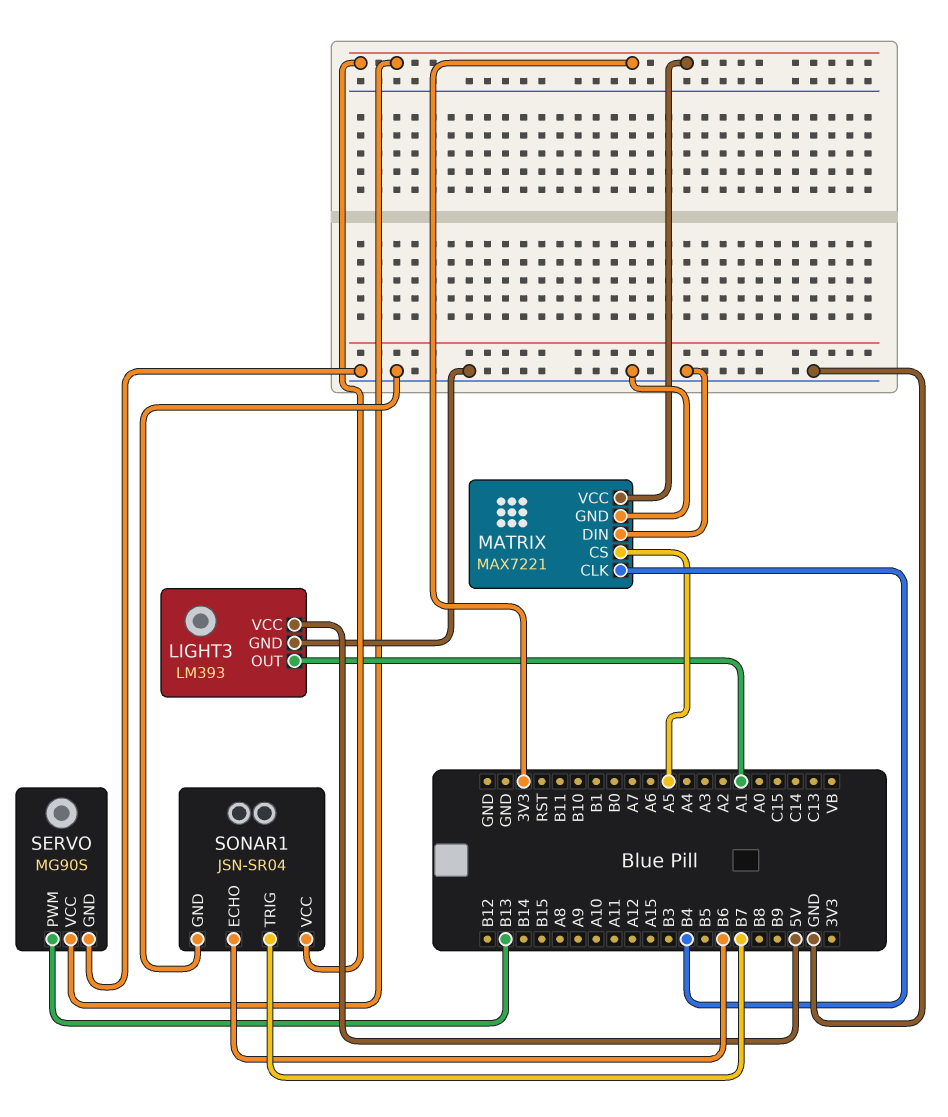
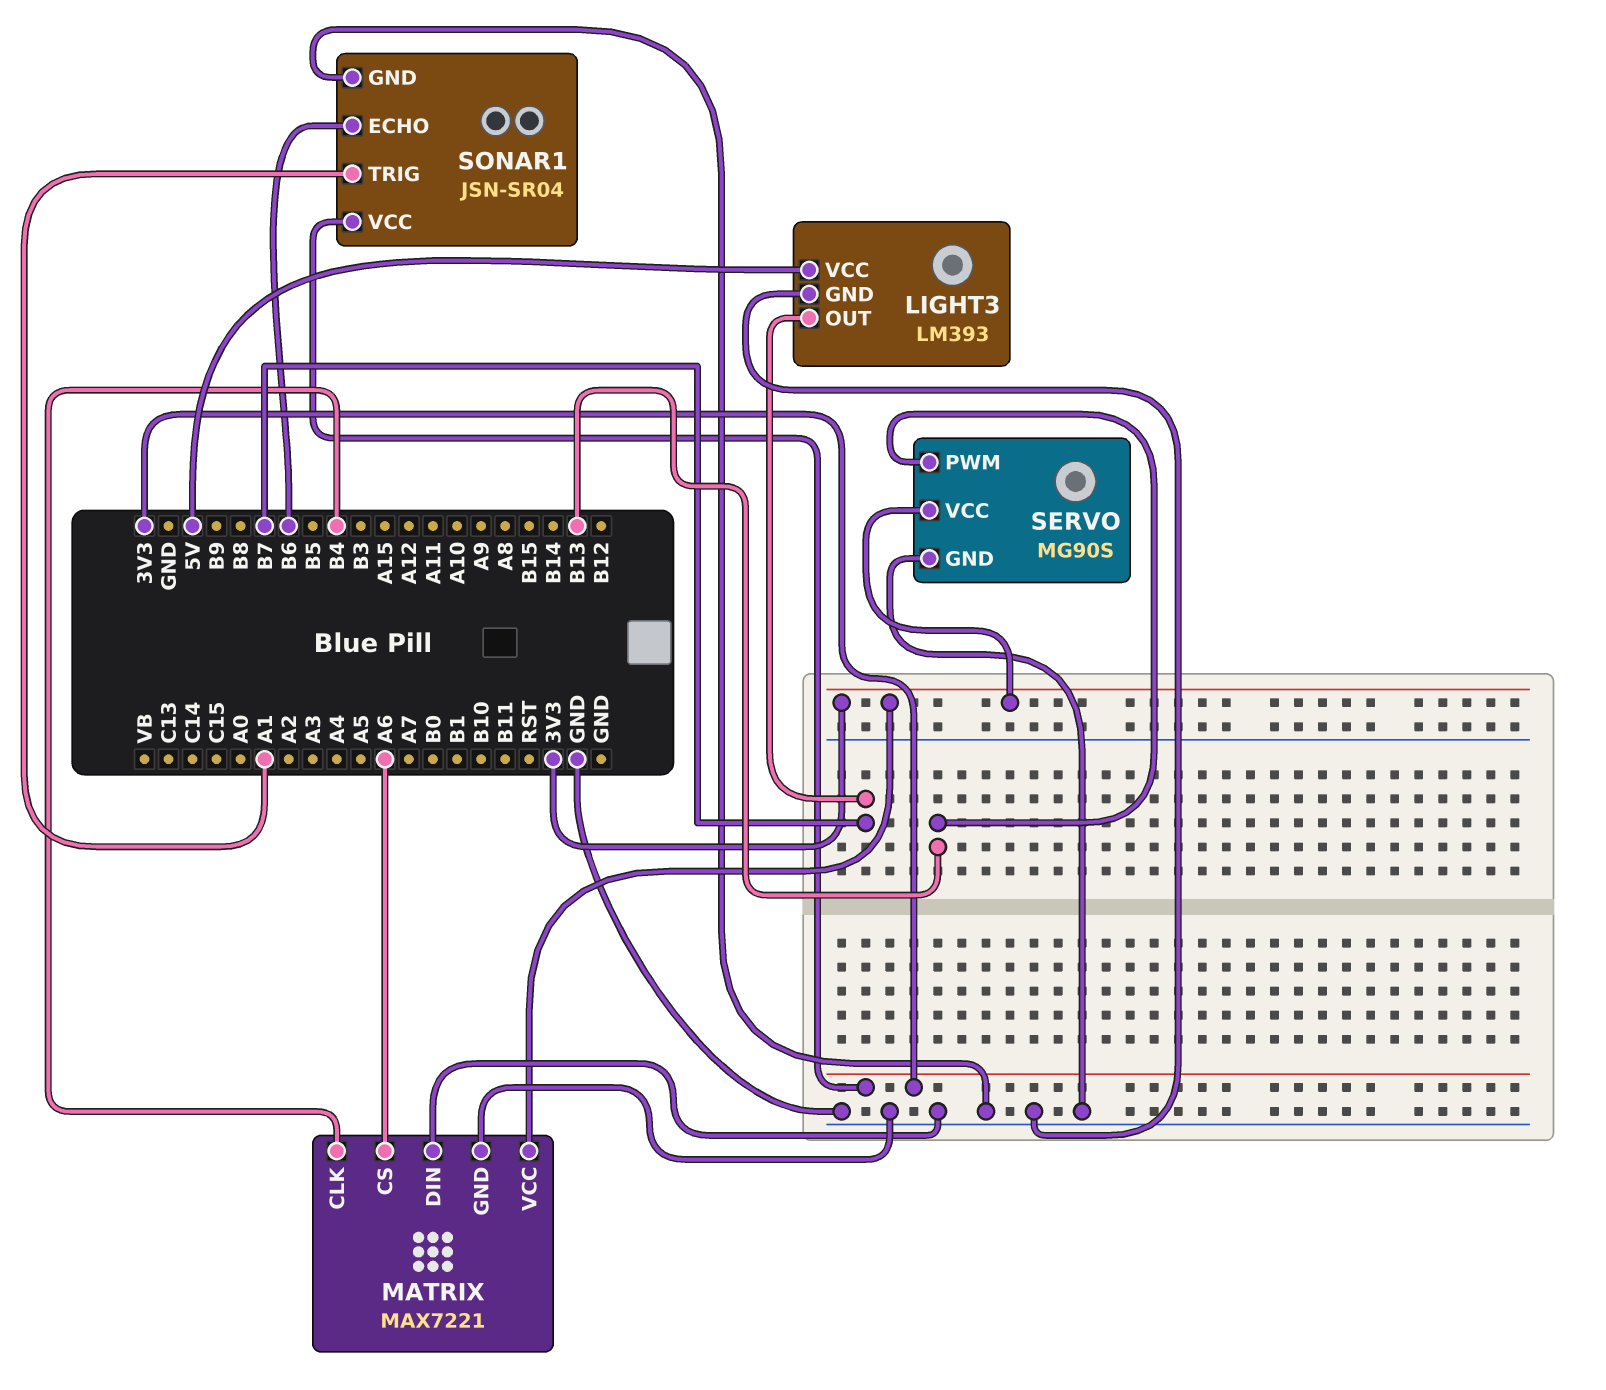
LIGHT3 pin OUT: A1 -> B7
MATRIX pin CS: A5 -> A6
SONAR1 pin TRIG: B7 -> A1

